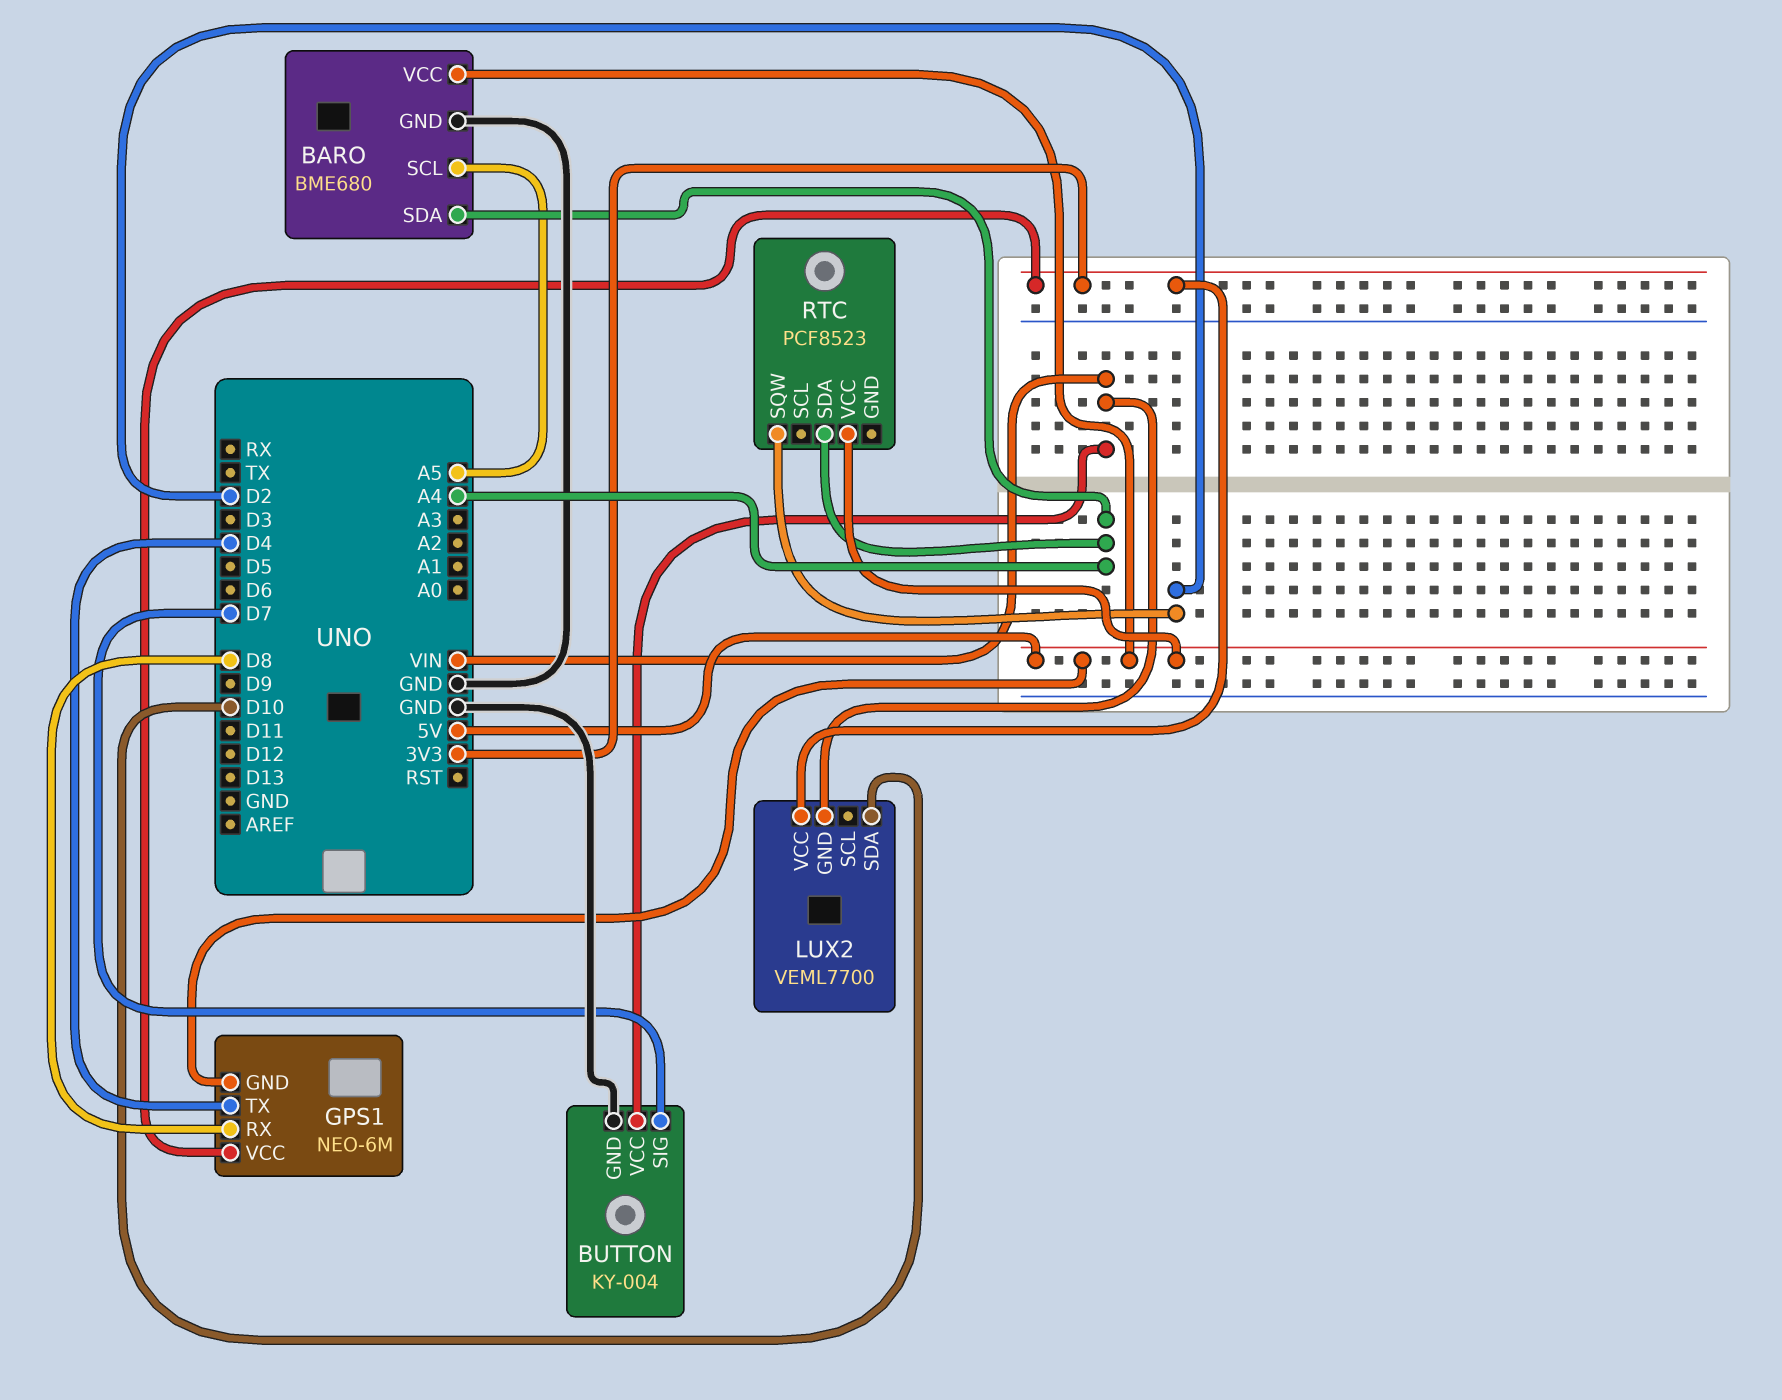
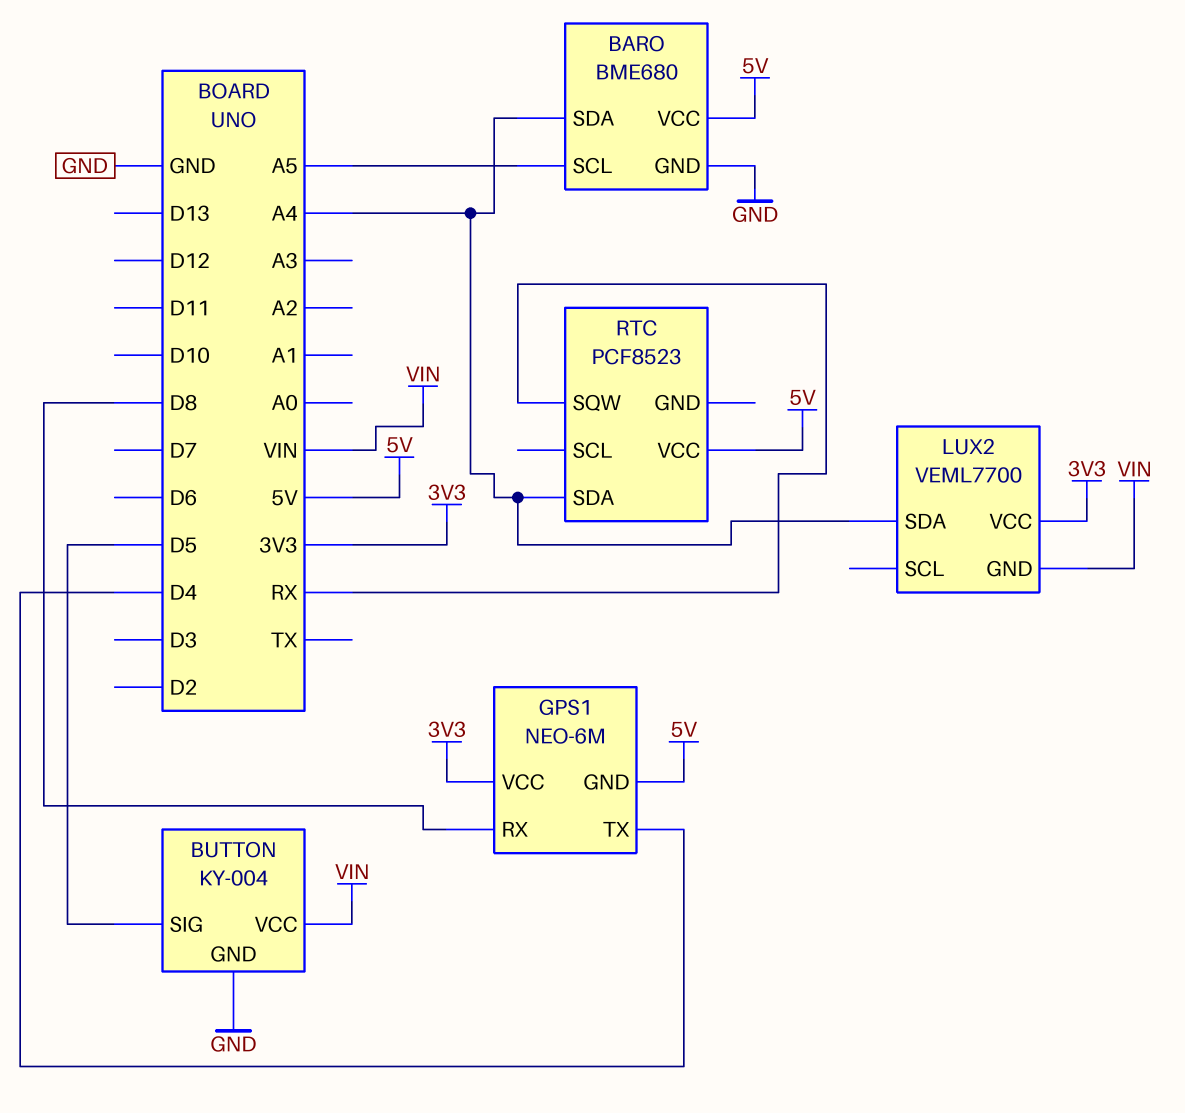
BUTTON pin SIG: D7 -> D5
LUX2 pin SDA: D10 -> A4
RTC pin SQW: D2 -> RX

